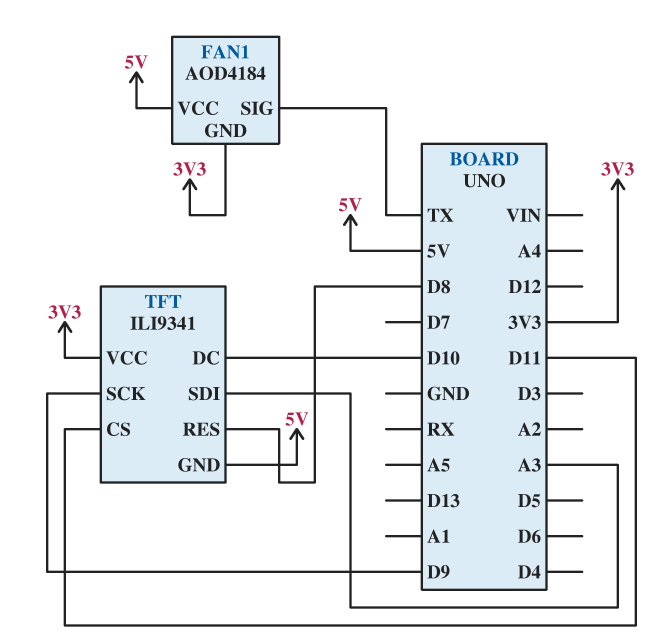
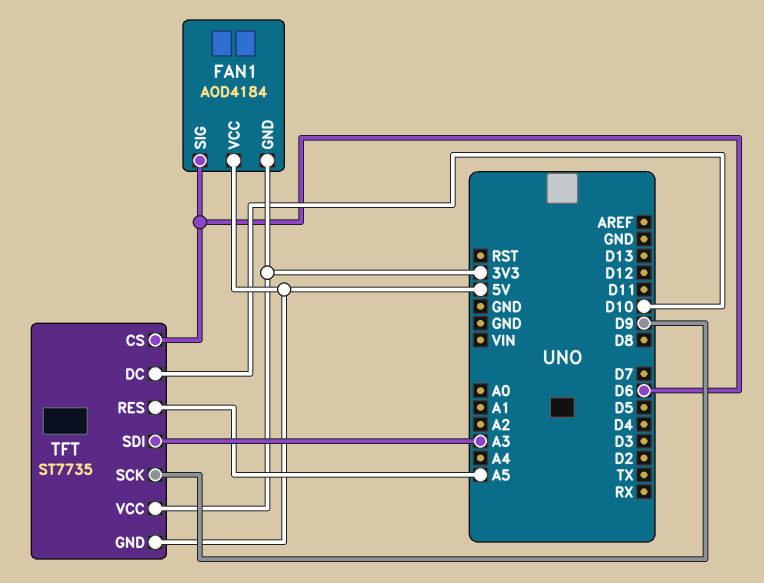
FAN1 pin SIG: TX -> D6
TFT: ILI9341 -> ST7735
TFT pin CS: D11 -> D6
TFT pin RES: D8 -> A5

